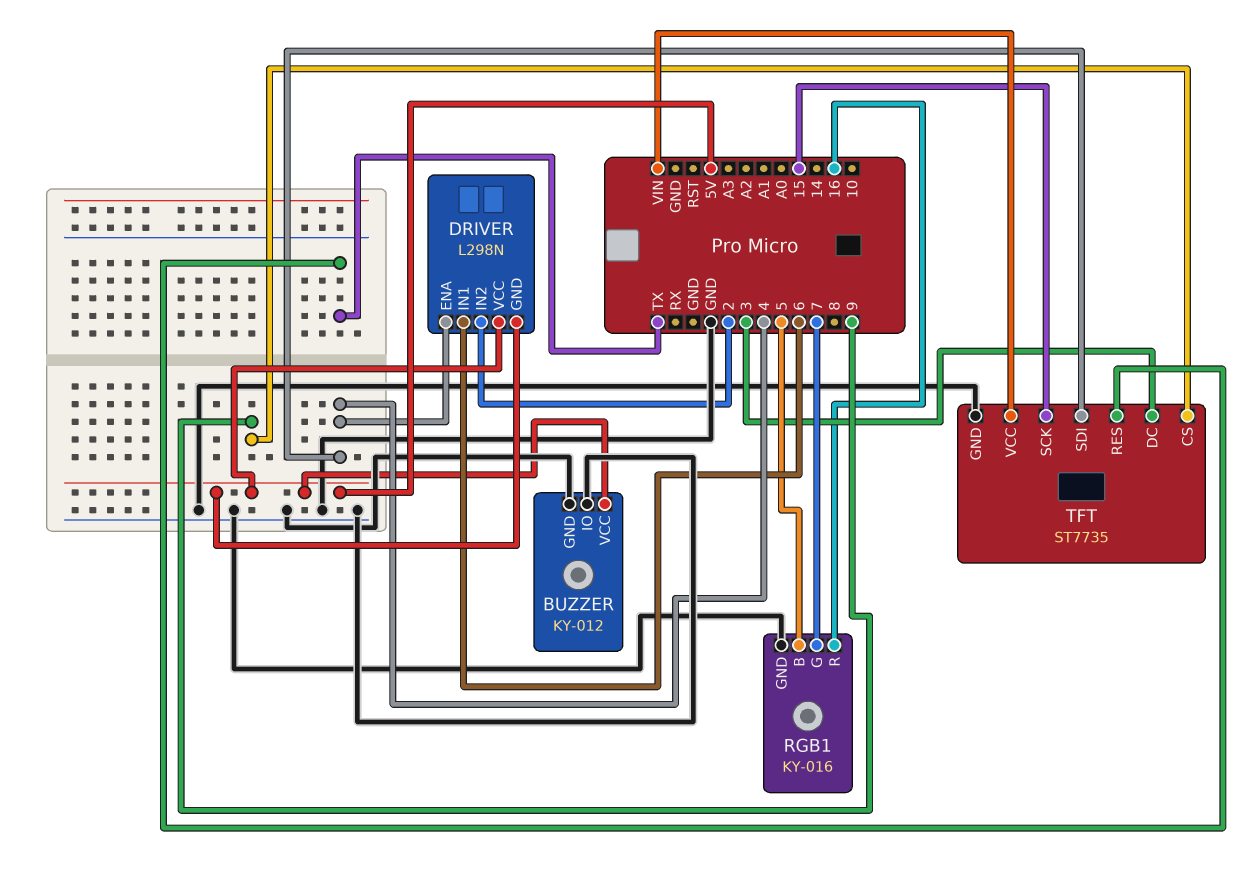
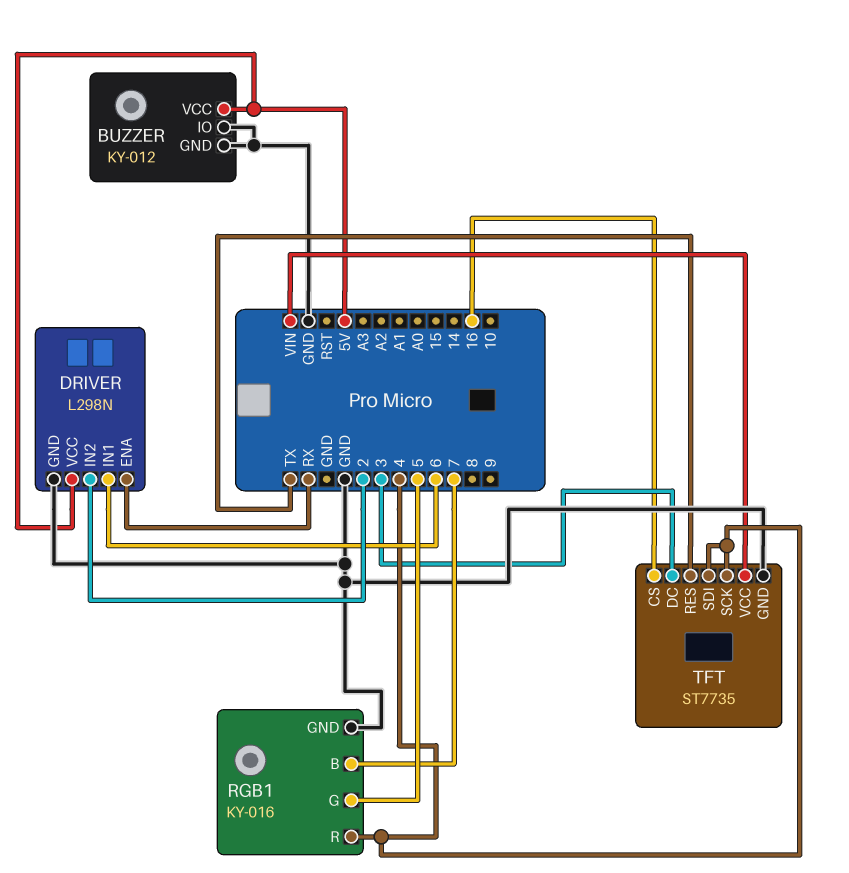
DRIVER pin ENA: 4 -> RX
DRIVER pin GND: 5V -> GND
RGB1 pin B: 5 -> 7
RGB1 pin G: 7 -> 5
RGB1 pin R: 16 -> 4
TFT pin CS: 9 -> 16
TFT pin SCK: 15 -> 4

